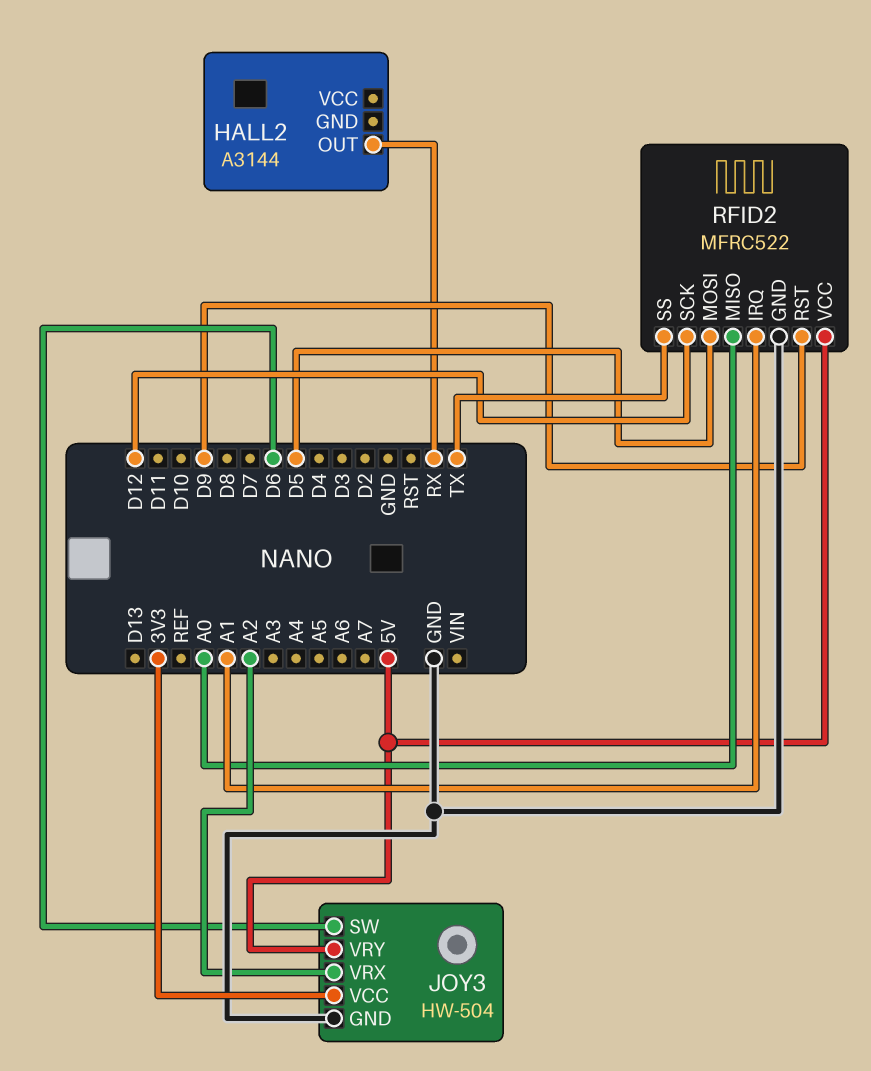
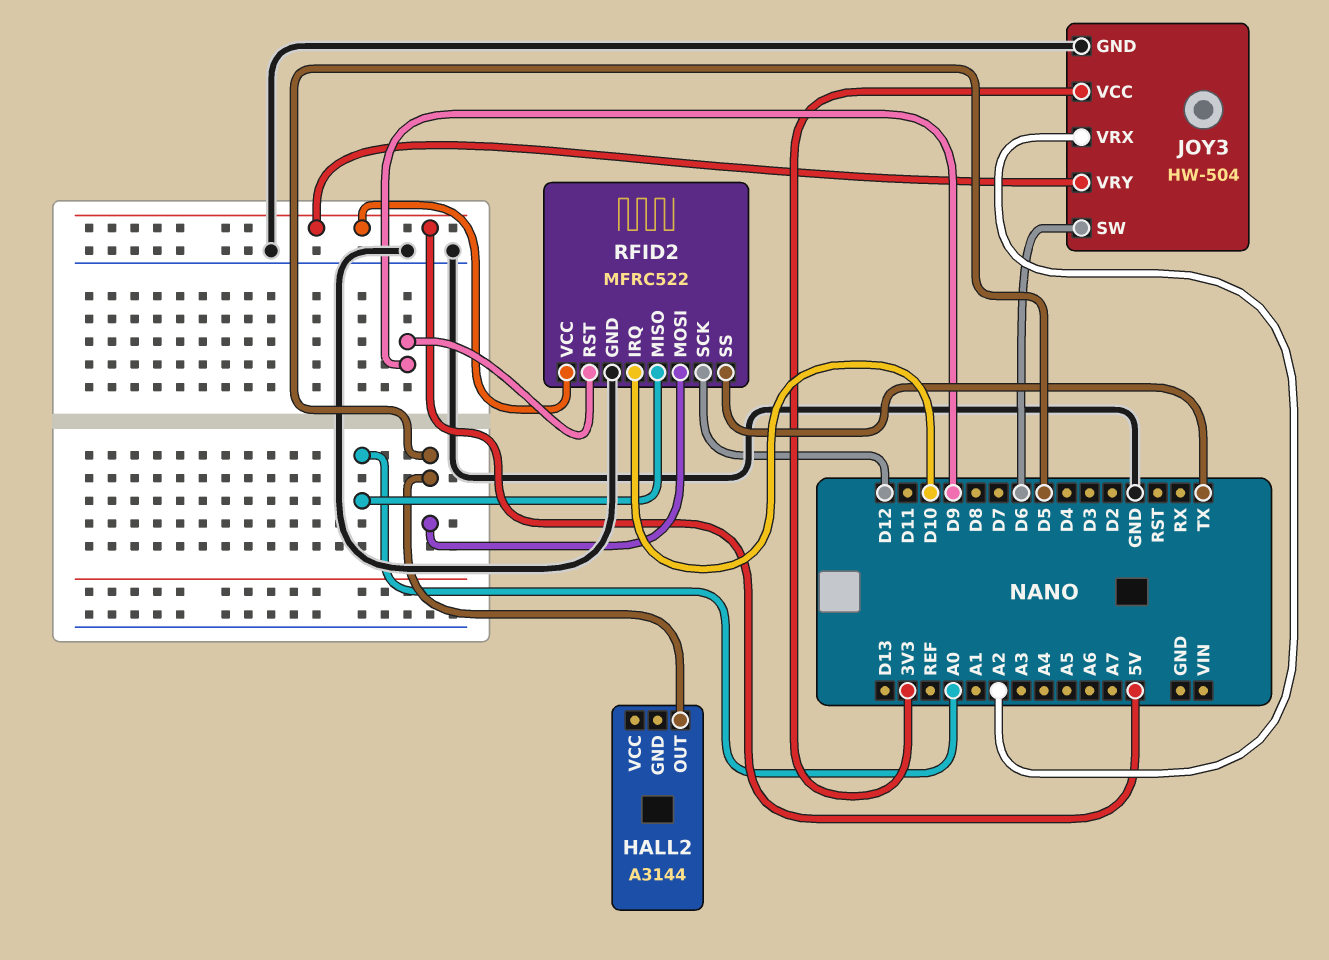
HALL2 pin OUT: RX -> D5
RFID2 pin IRQ: A1 -> D10

